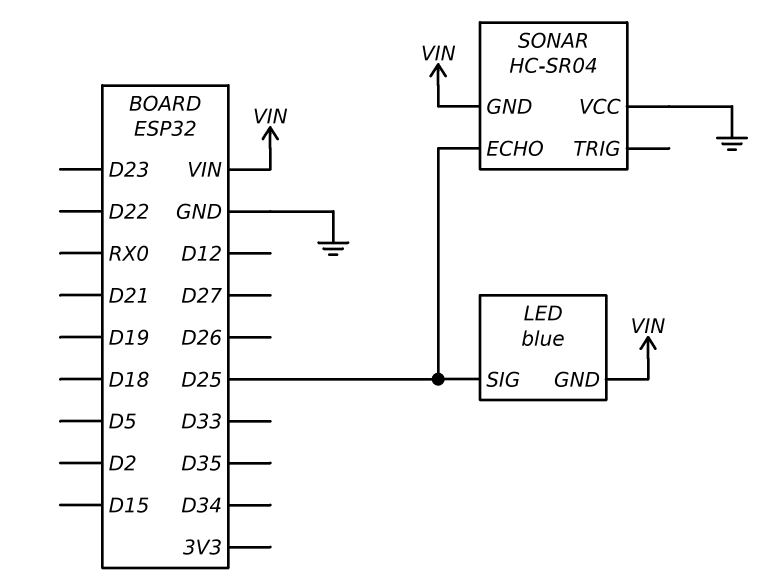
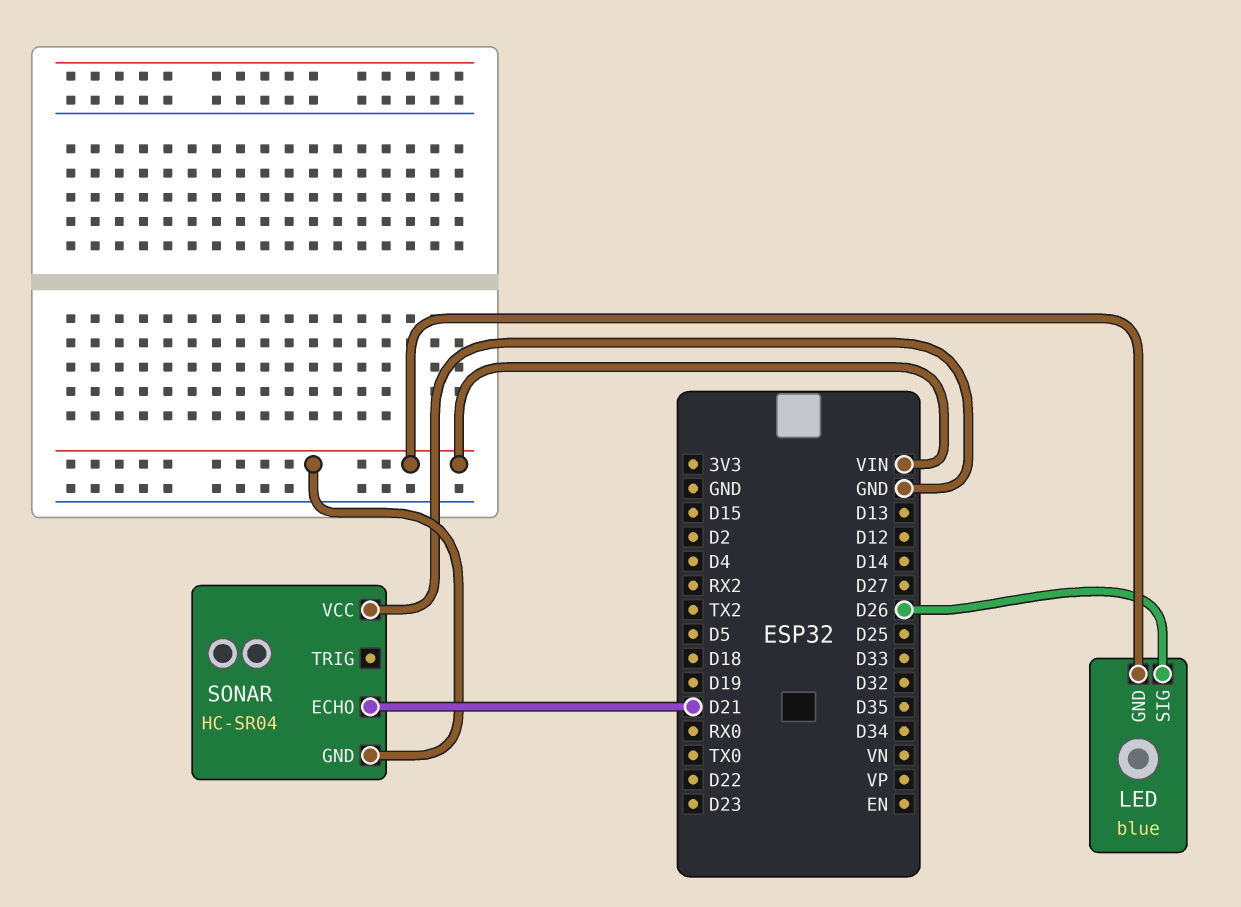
LED pin SIG: D25 -> D26
SONAR pin ECHO: D25 -> D21

